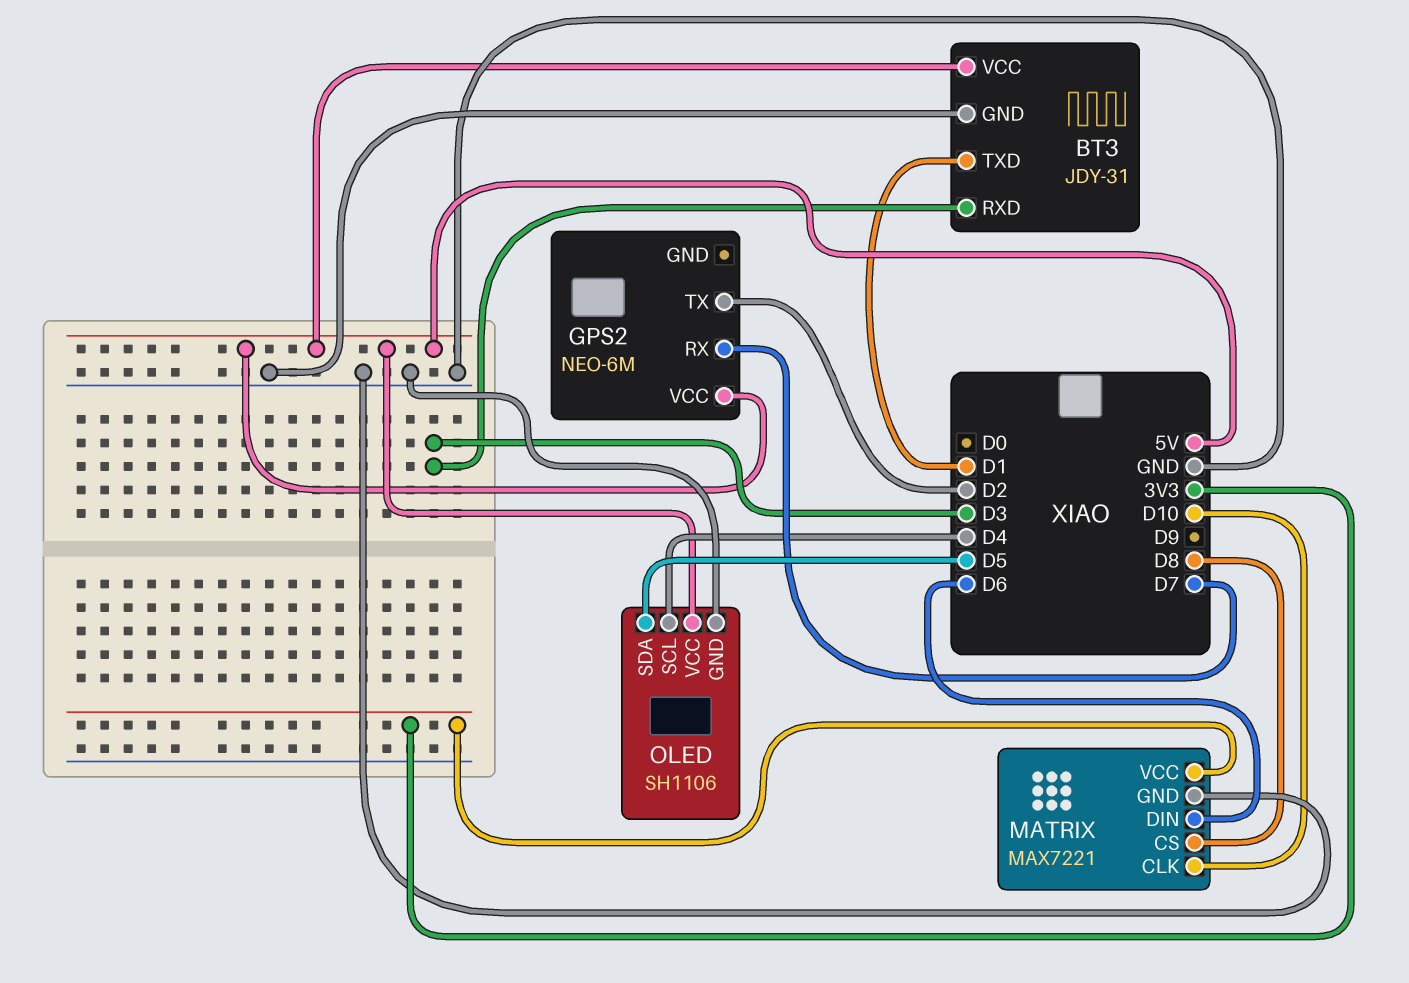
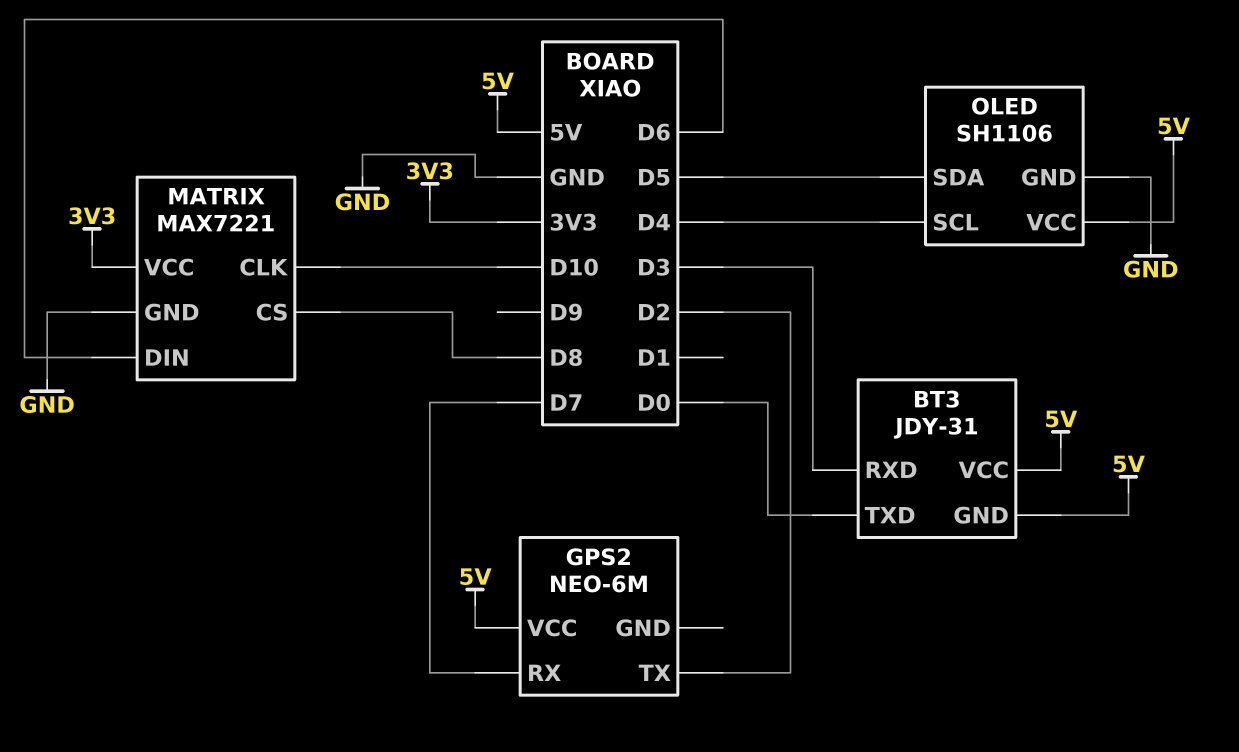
BT3 pin GND: GND -> 5V
BT3 pin TXD: D1 -> D0

